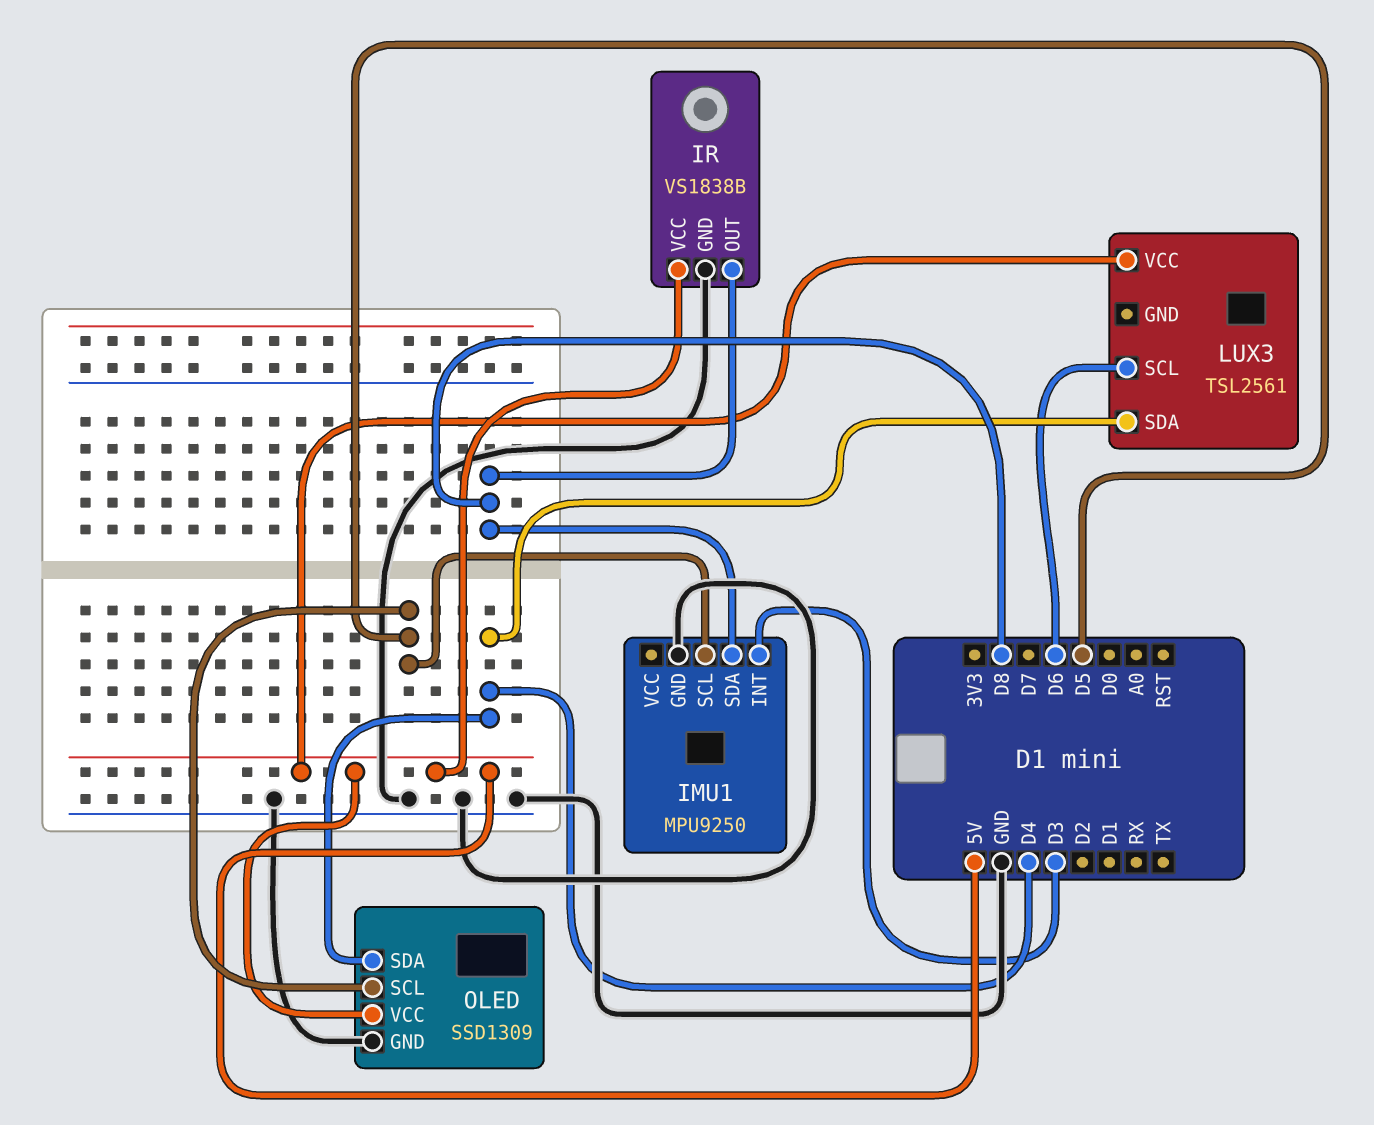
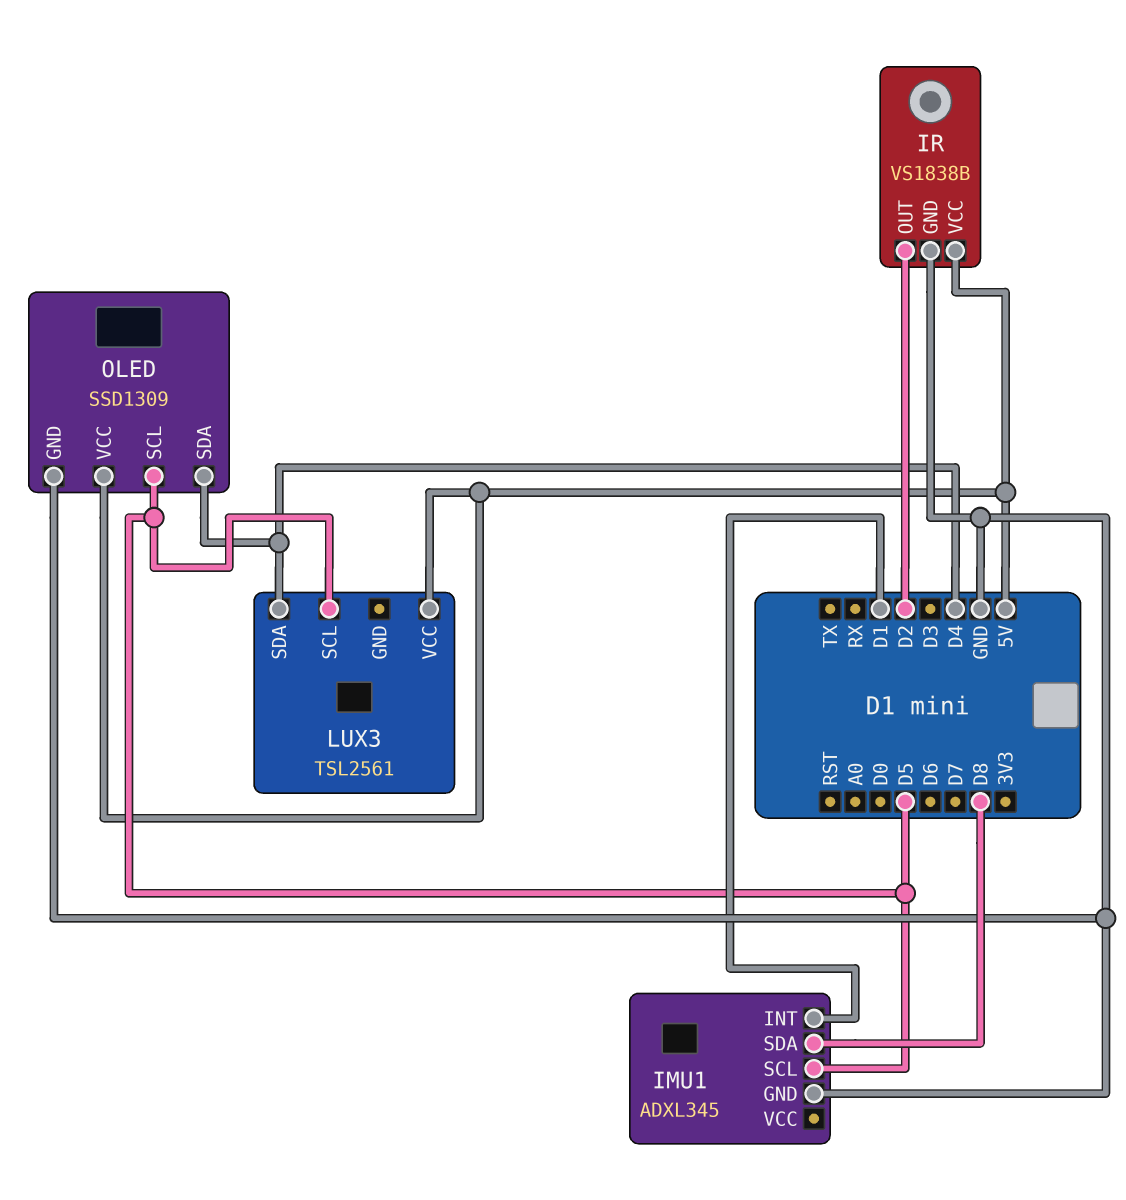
IMU1: MPU9250 -> ADXL345
IMU1 pin INT: D3 -> D1
IR pin OUT: D8 -> D2
LUX3 pin SCL: D6 -> D5

